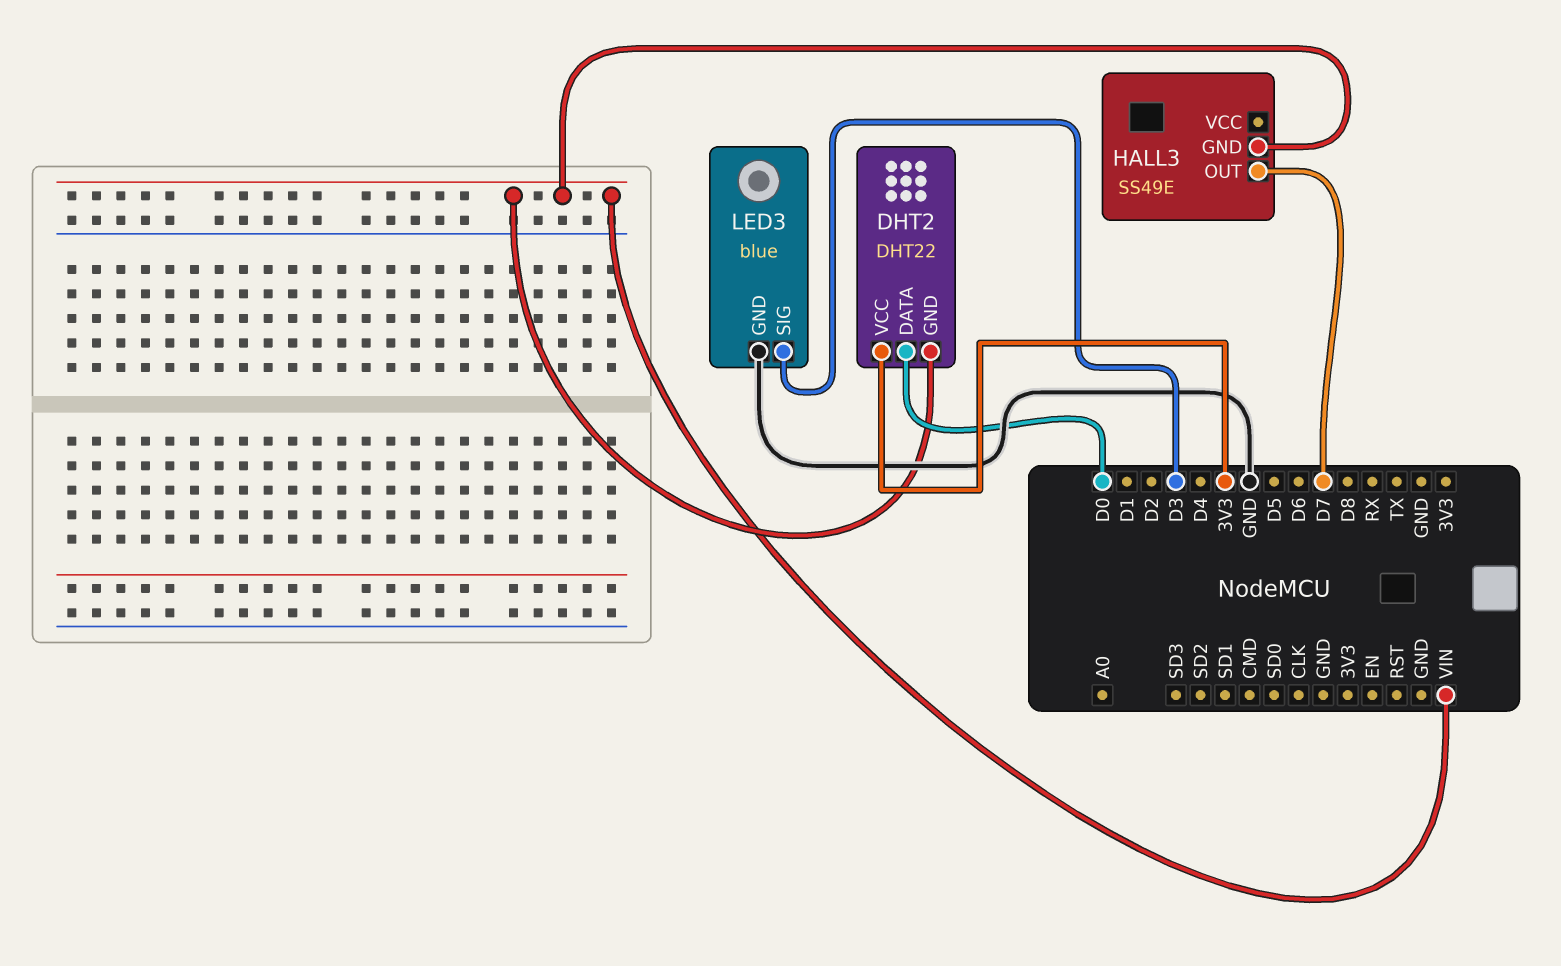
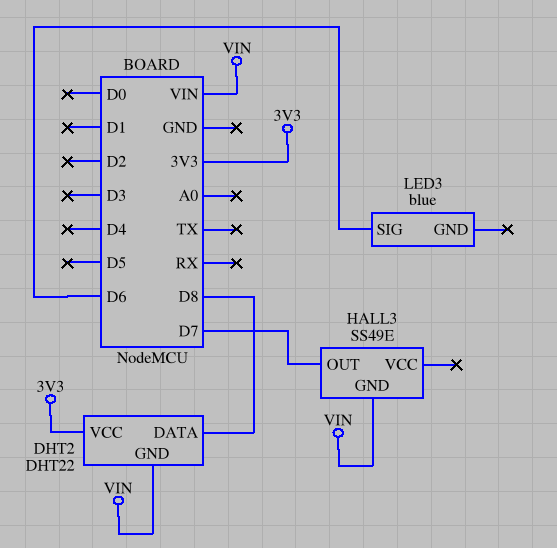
DHT2 pin DATA: D0 -> D8
LED3 pin GND: GND -> none
LED3 pin SIG: D3 -> D6

